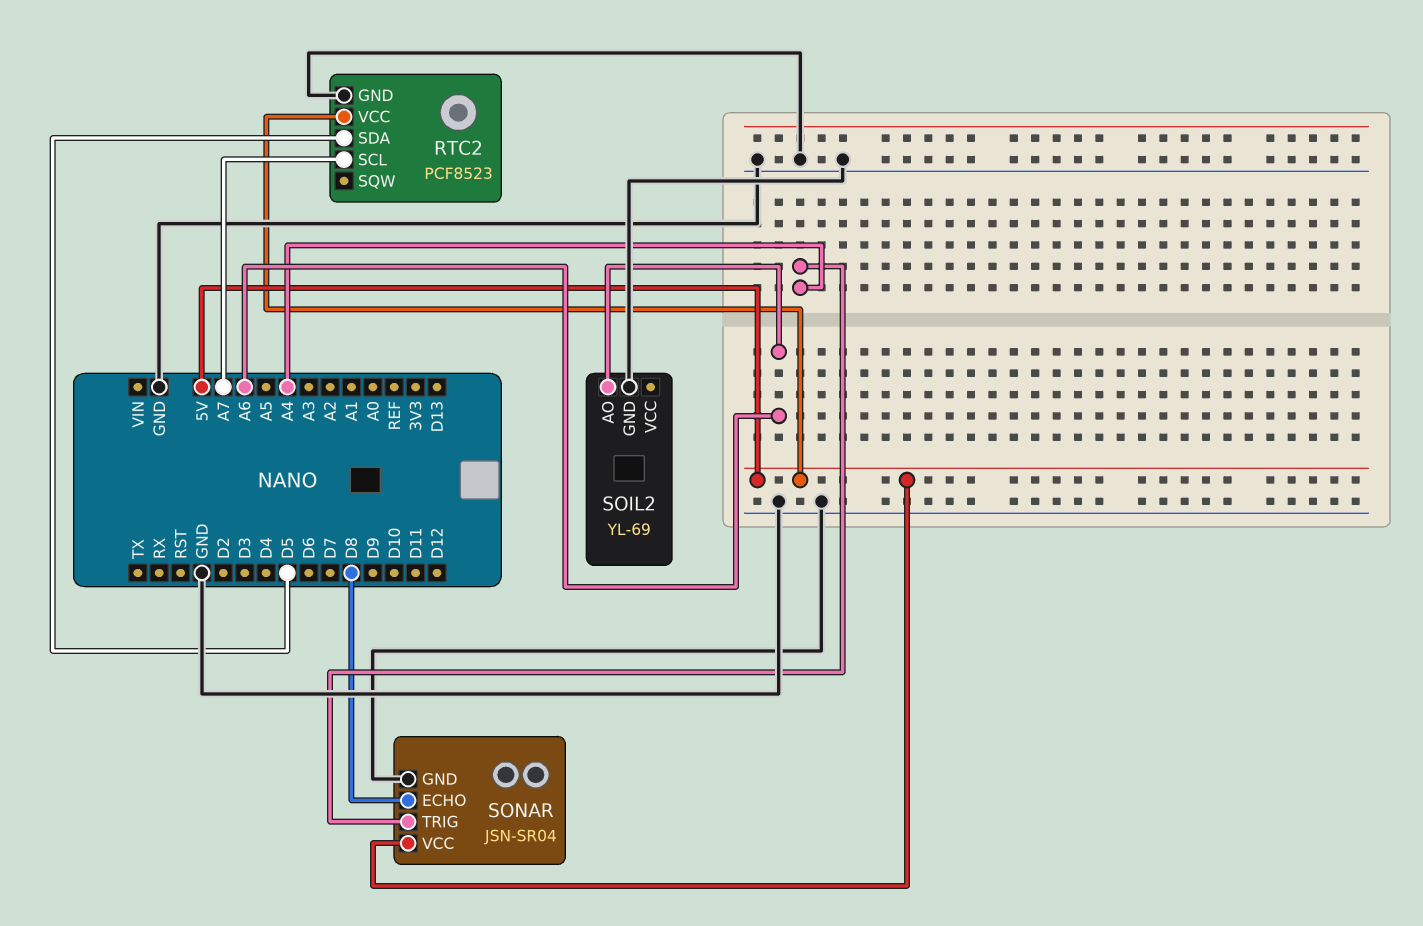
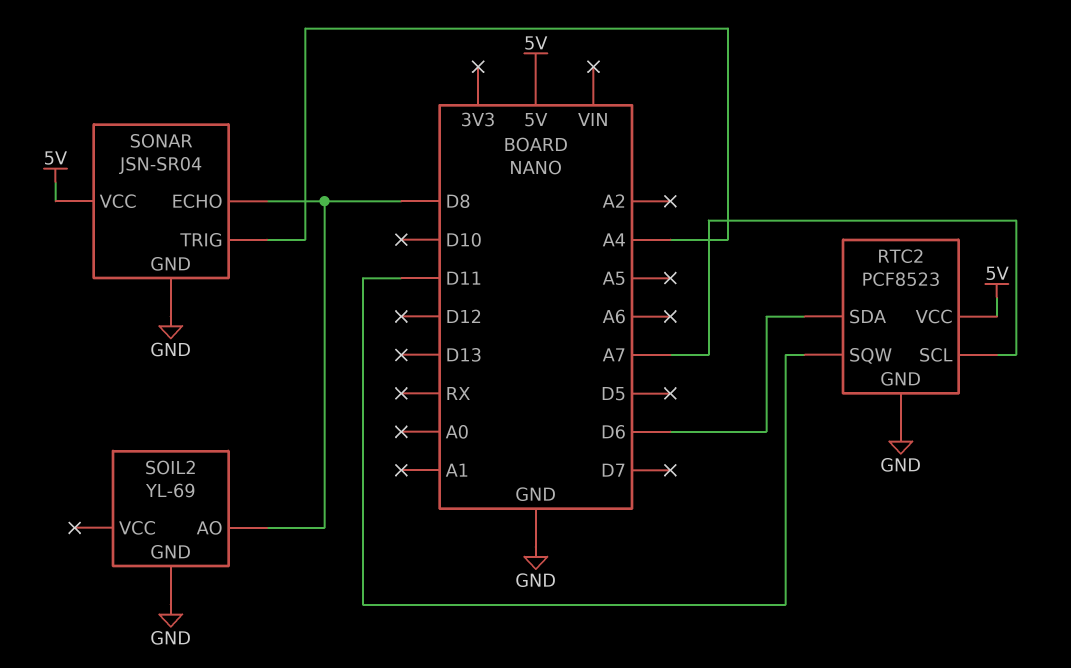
RTC2 pin SDA: D5 -> D6
RTC2 pin SQW: none -> D11
SOIL2 pin AO: A6 -> D8

